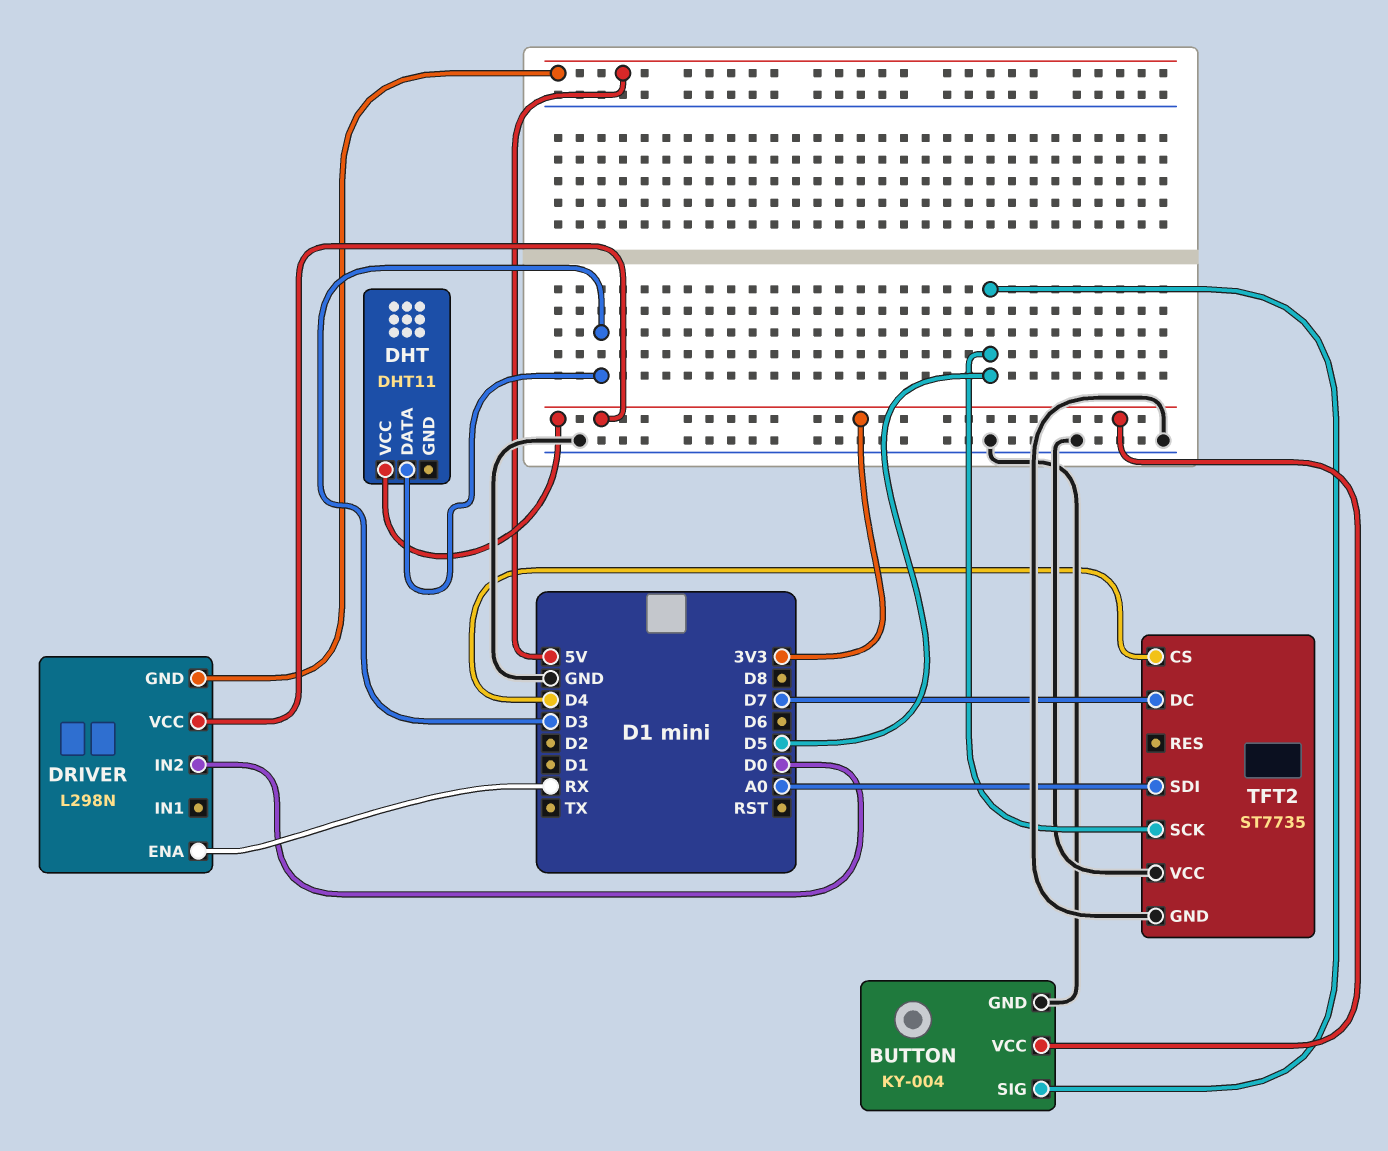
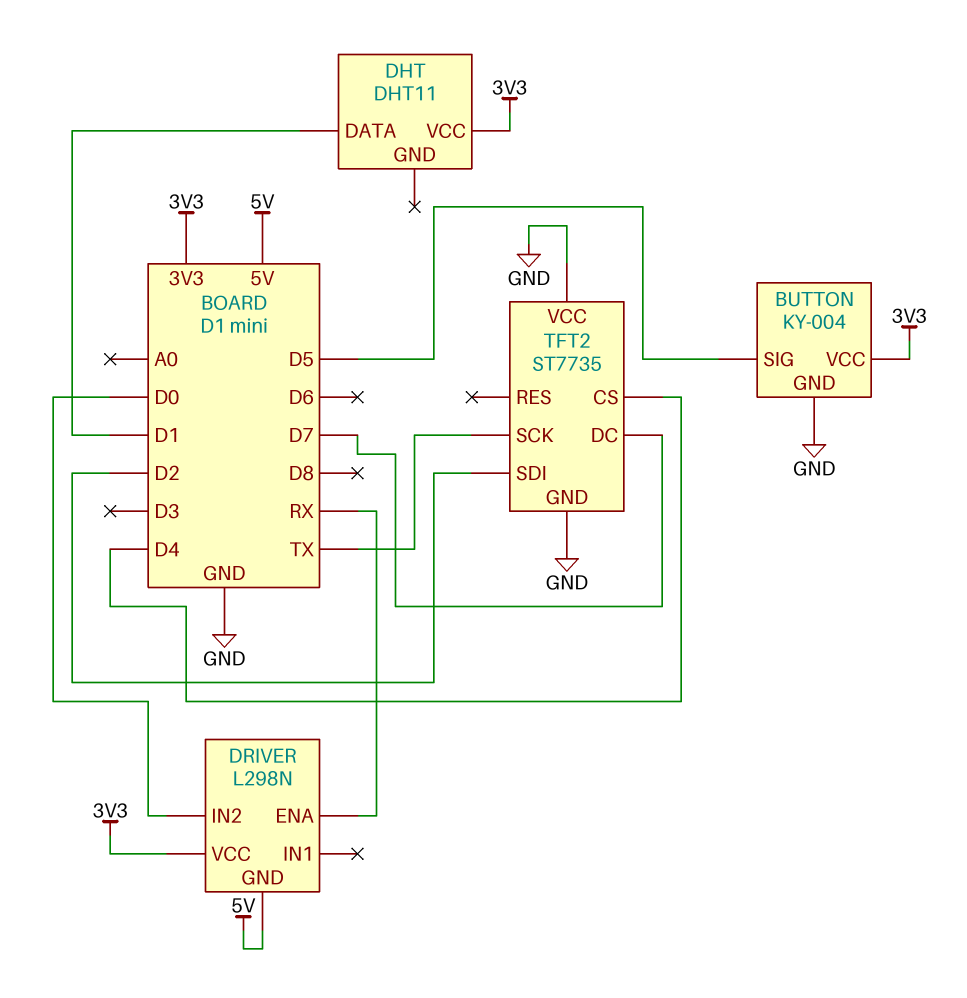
DHT pin DATA: D3 -> D1
TFT2 pin SCK: D5 -> TX
TFT2 pin SDI: A0 -> D2

